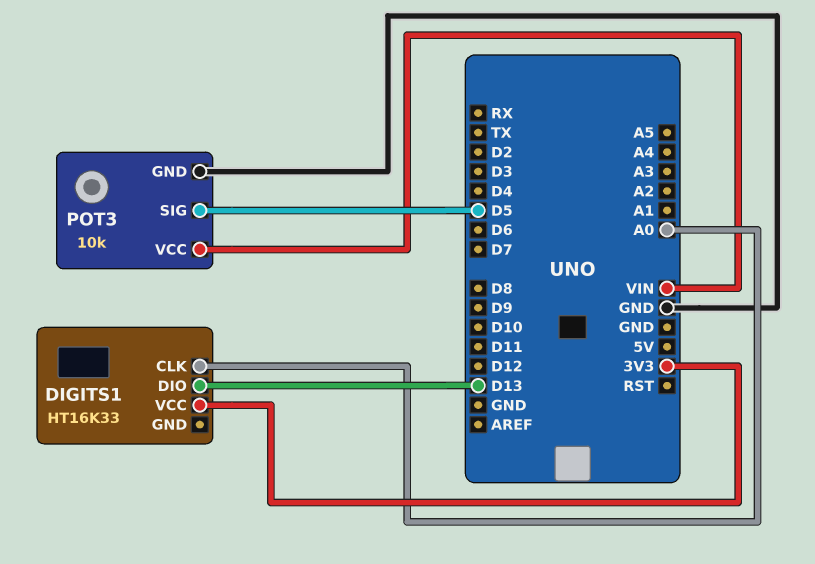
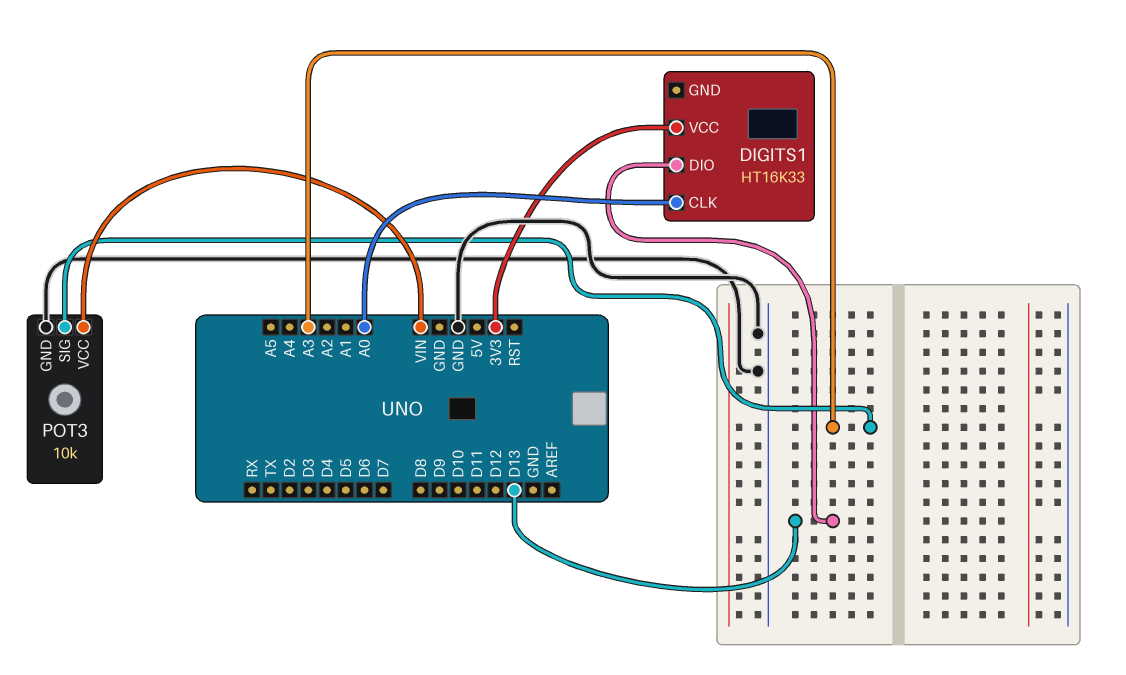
POT3 pin SIG: D5 -> A3

